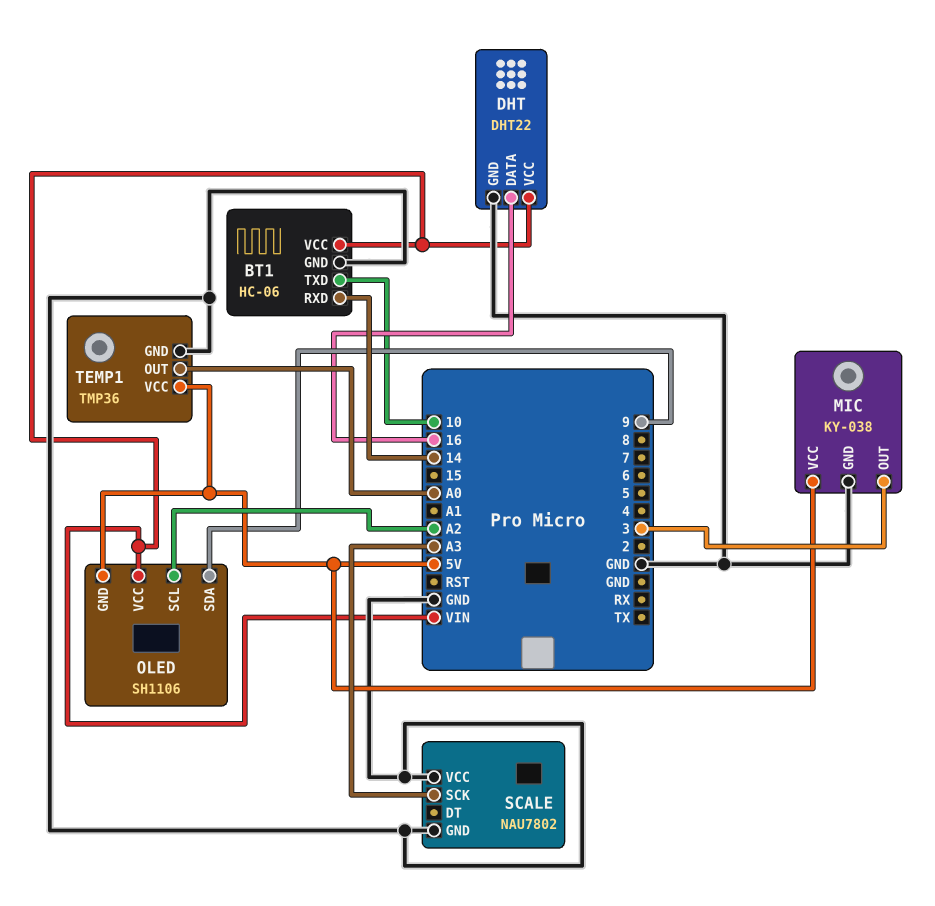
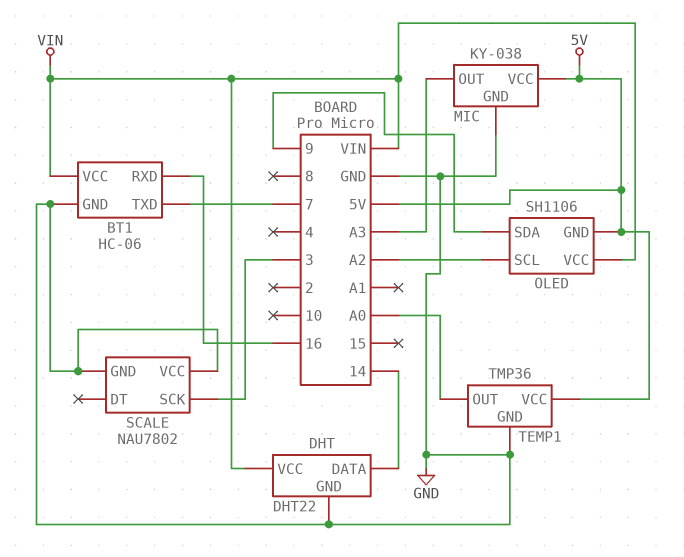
BT1 pin RXD: 14 -> 16
BT1 pin TXD: 10 -> 7
DHT pin DATA: 16 -> 14
MIC pin OUT: 3 -> A3
SCALE pin SCK: A3 -> 3

